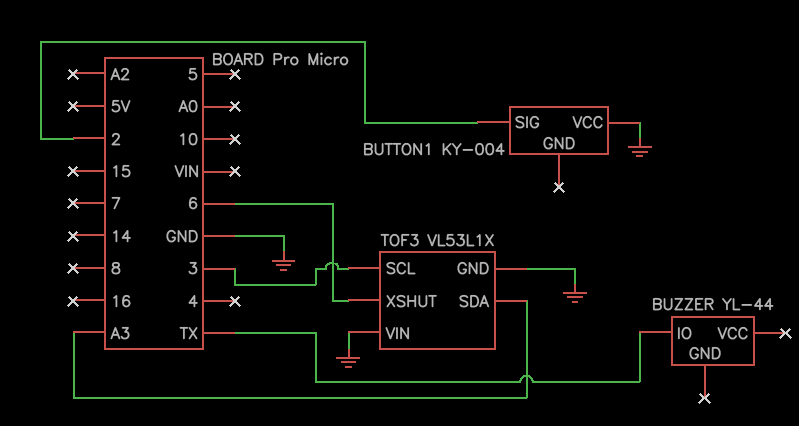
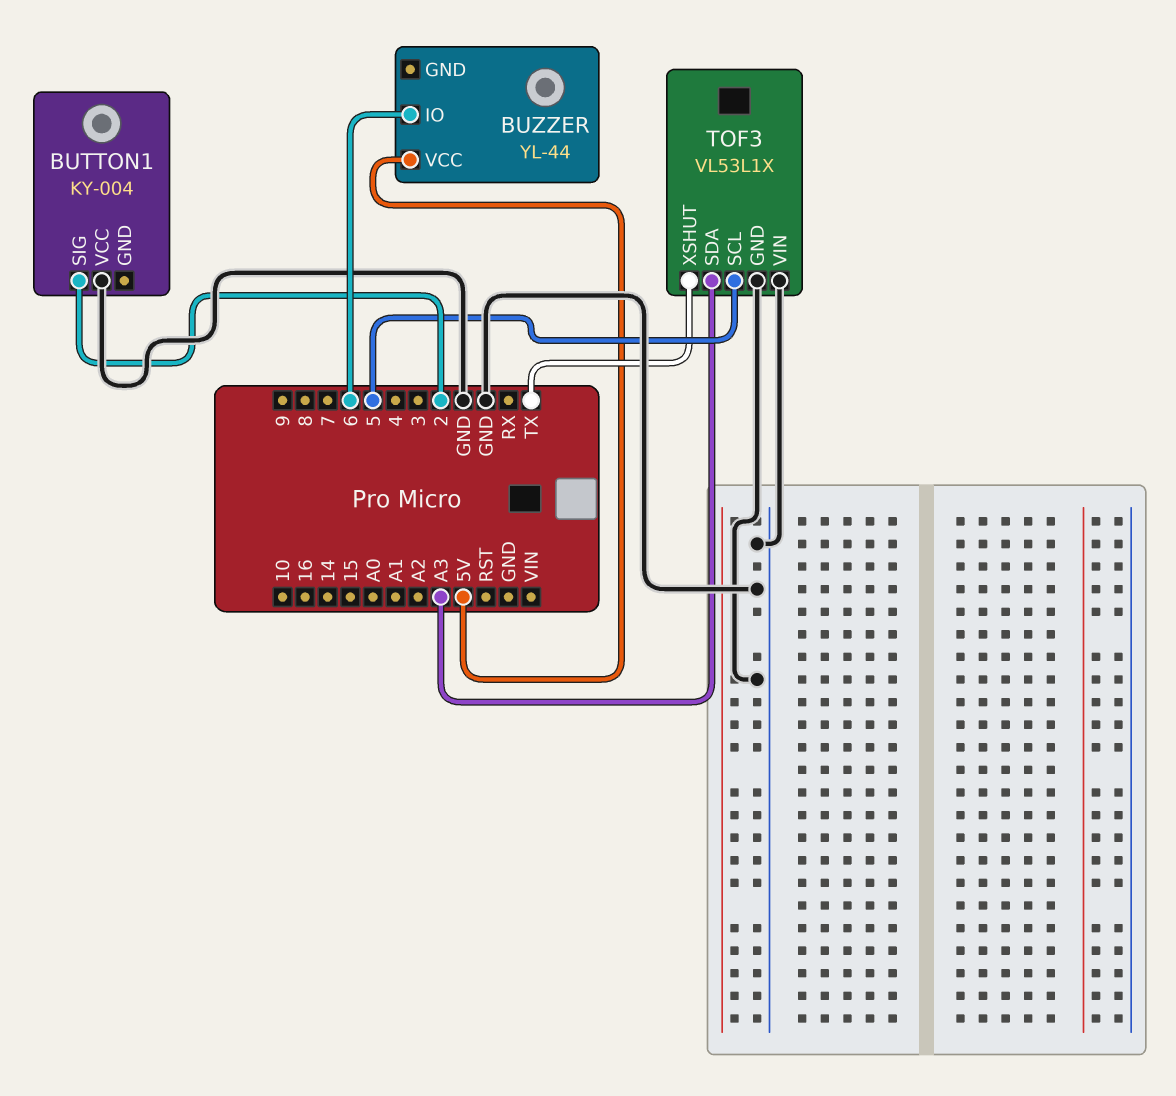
BUZZER pin IO: TX -> 6
BUZZER pin VCC: none -> 5V
TOF3 pin SCL: 3 -> 5
TOF3 pin XSHUT: 6 -> TX

